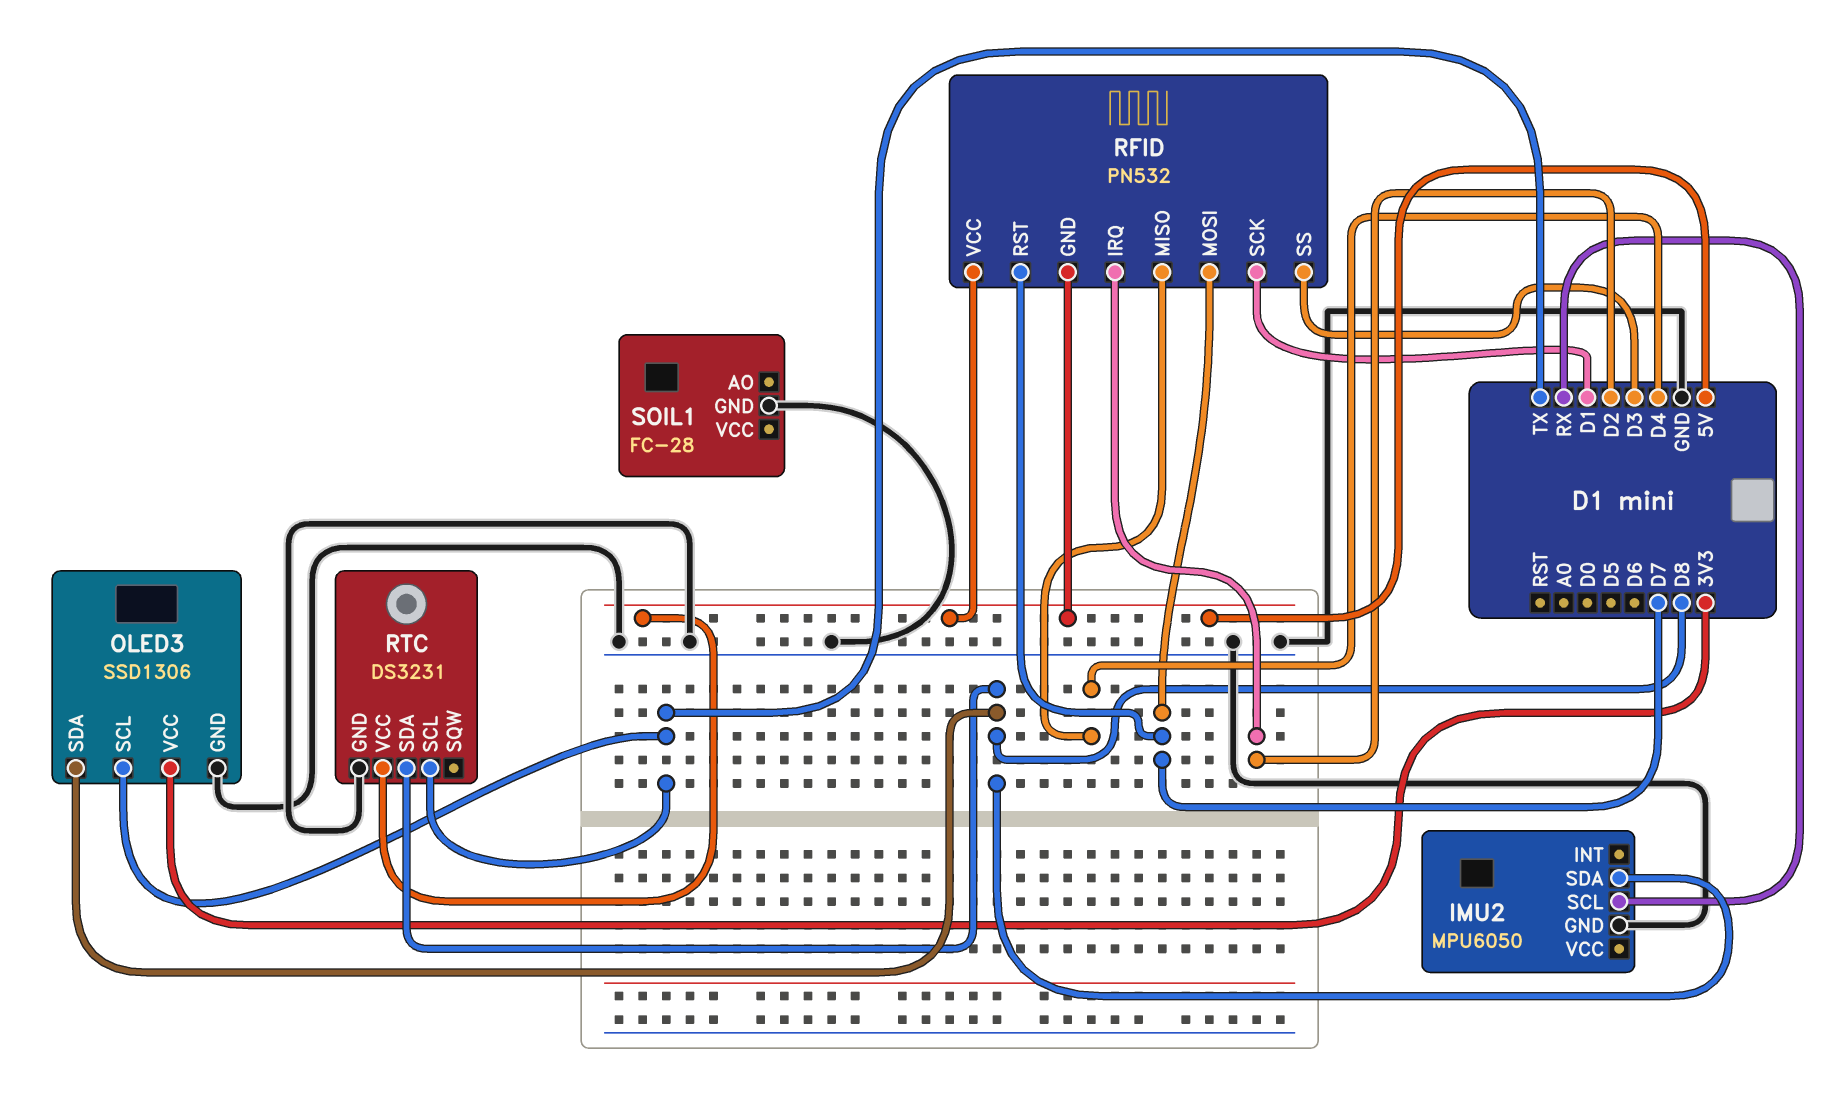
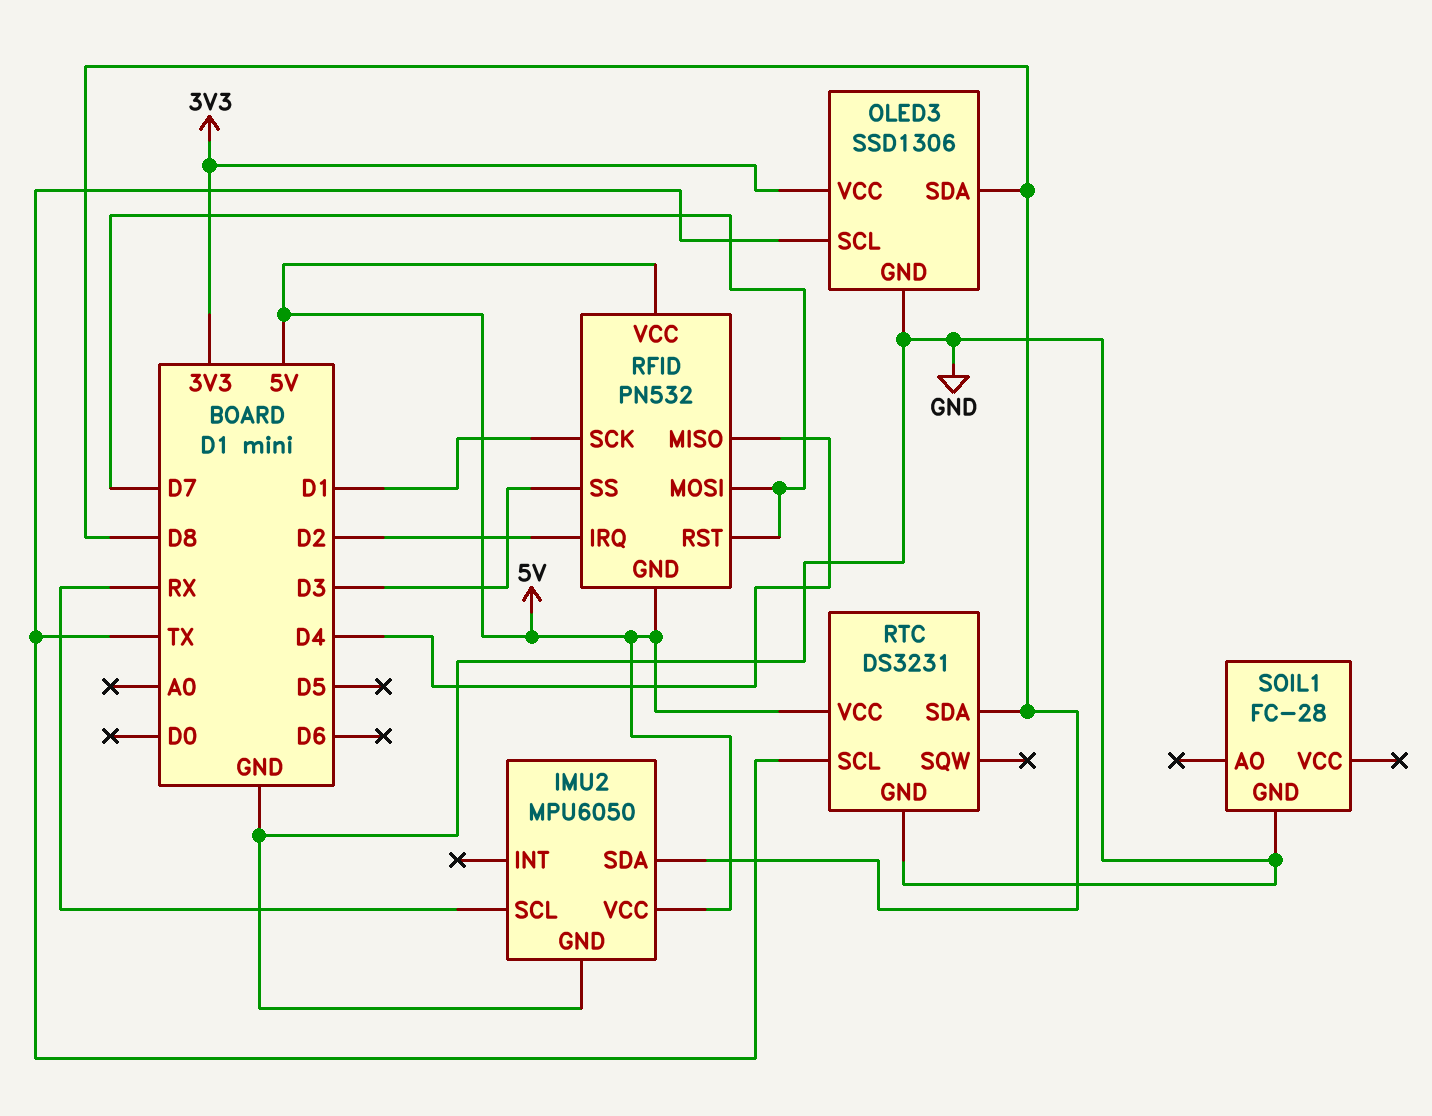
IMU2 pin VCC: none -> 5V

